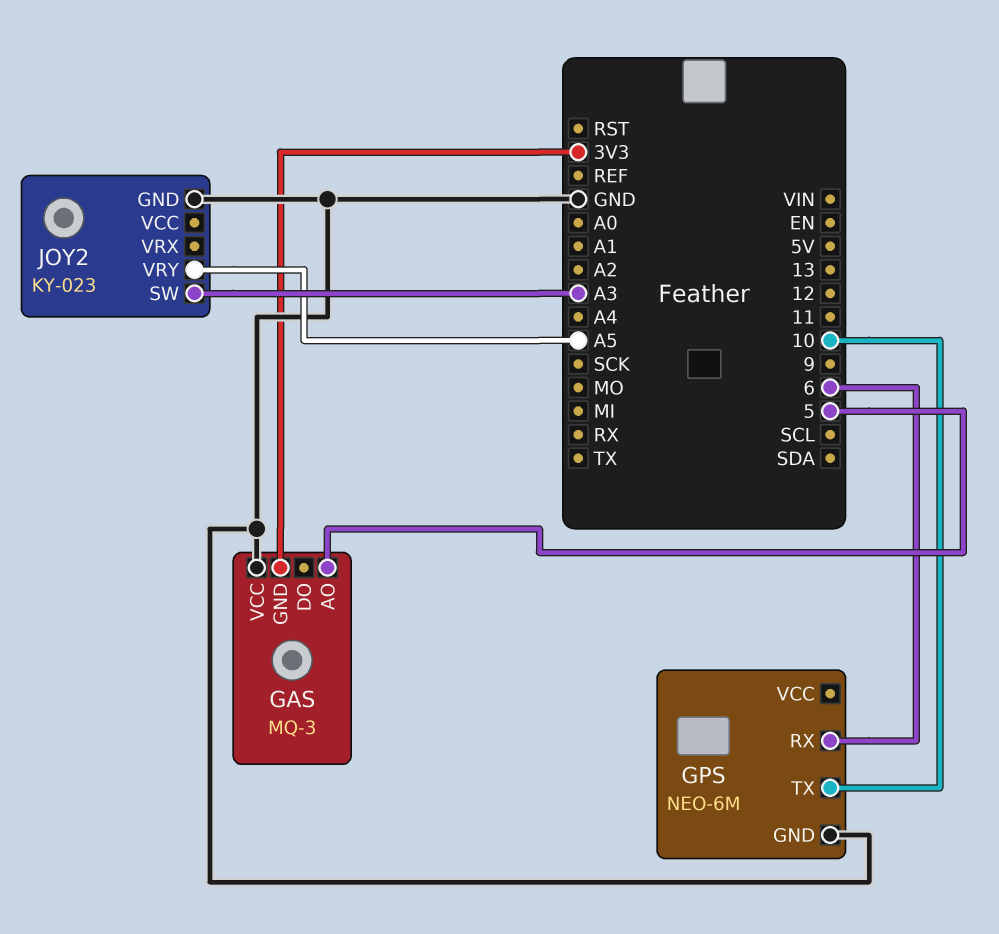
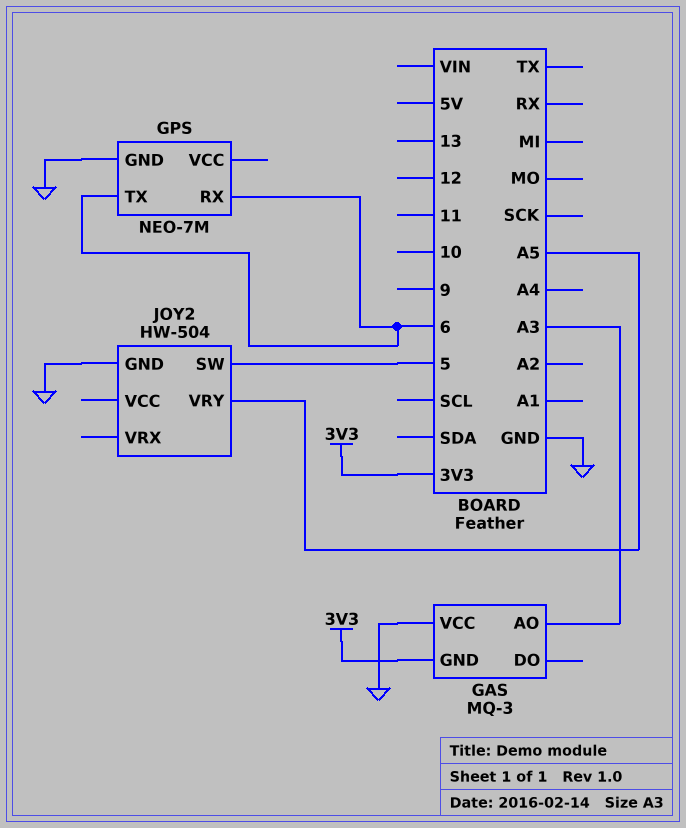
GAS pin AO: 5 -> A3
GPS: NEO-6M -> NEO-7M
GPS pin TX: 10 -> 6
JOY2: KY-023 -> HW-504
JOY2 pin SW: A3 -> 5

